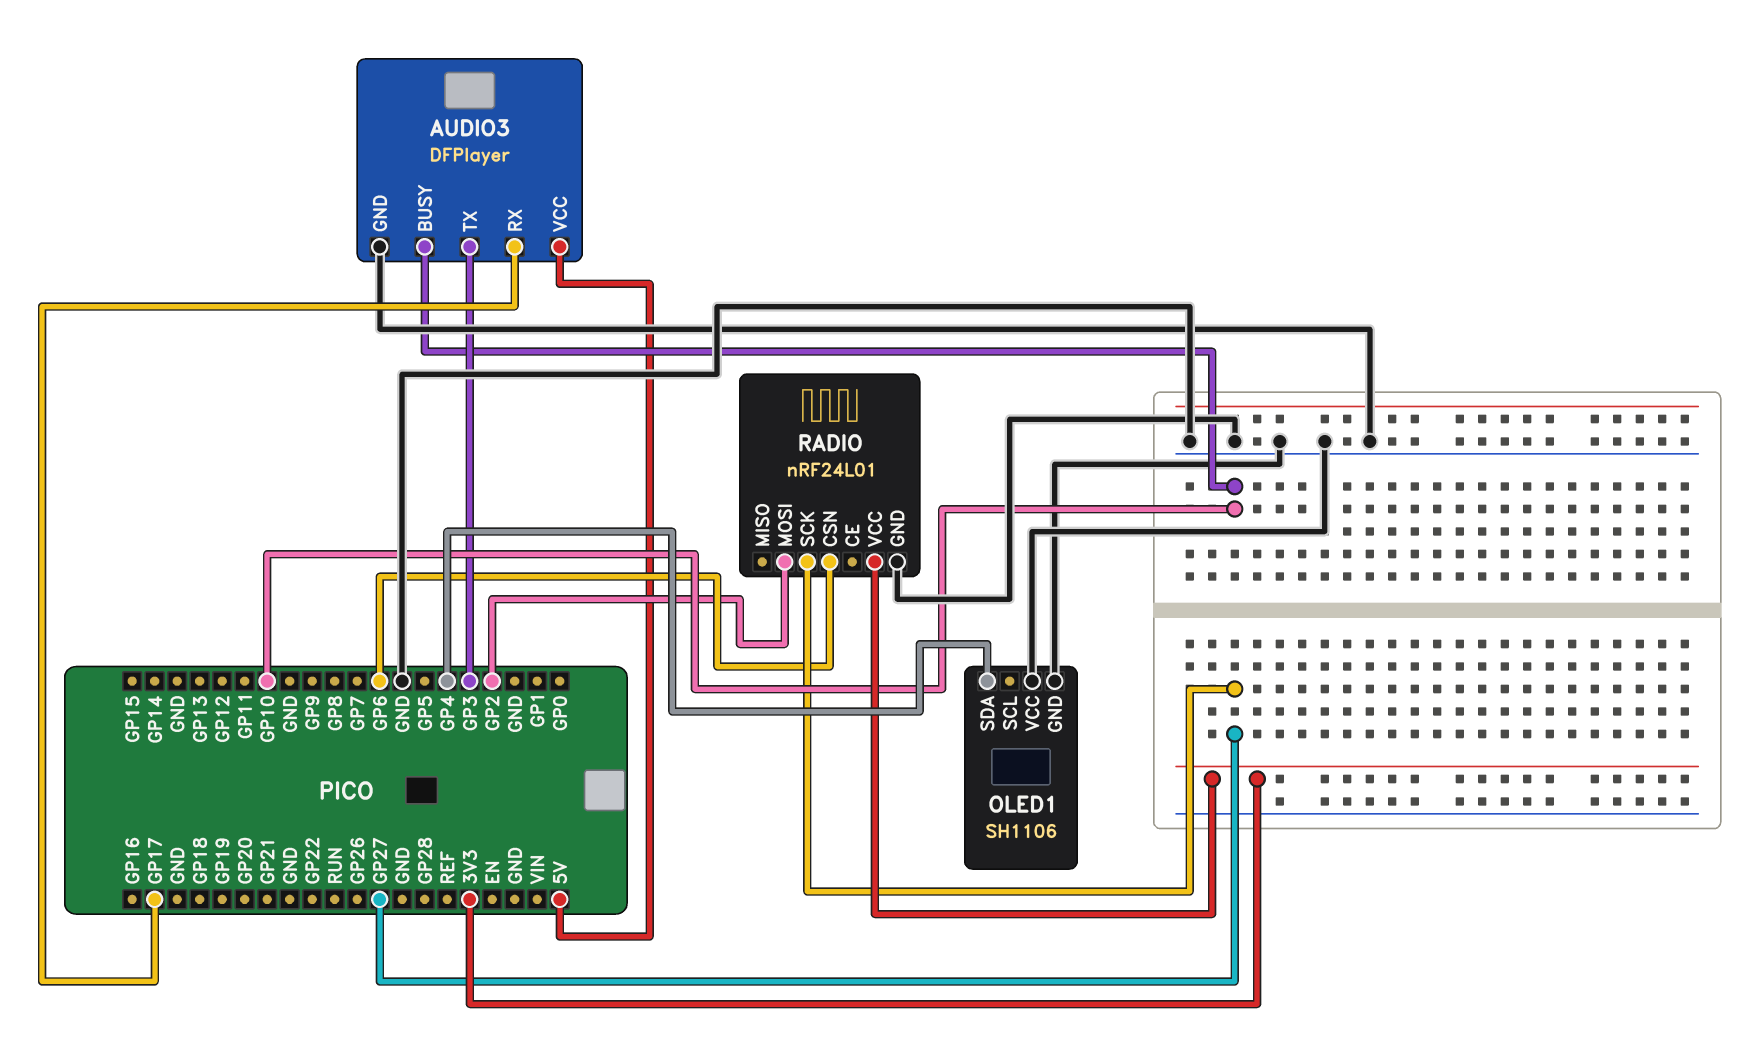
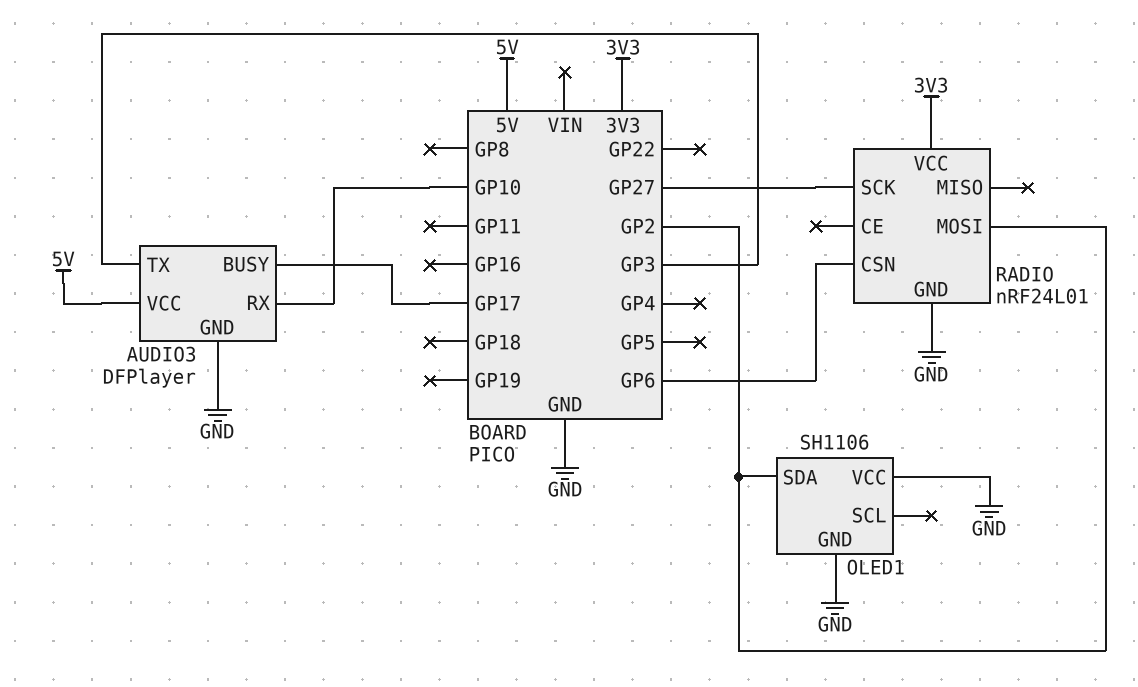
AUDIO3 pin BUSY: GP10 -> GP17
AUDIO3 pin RX: GP17 -> GP10
OLED1 pin SDA: GP4 -> GP2

